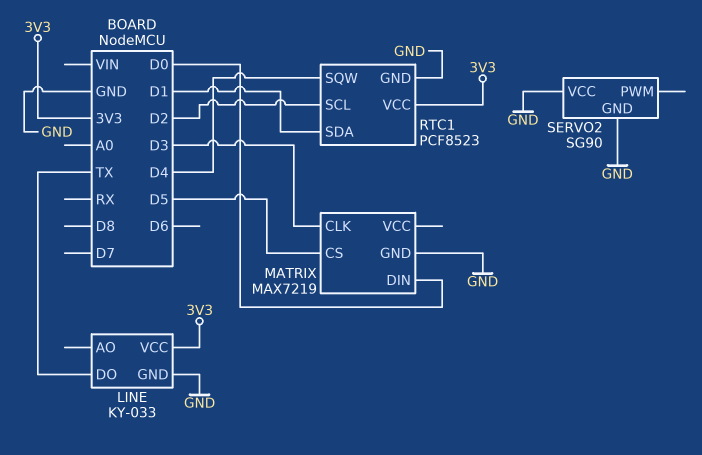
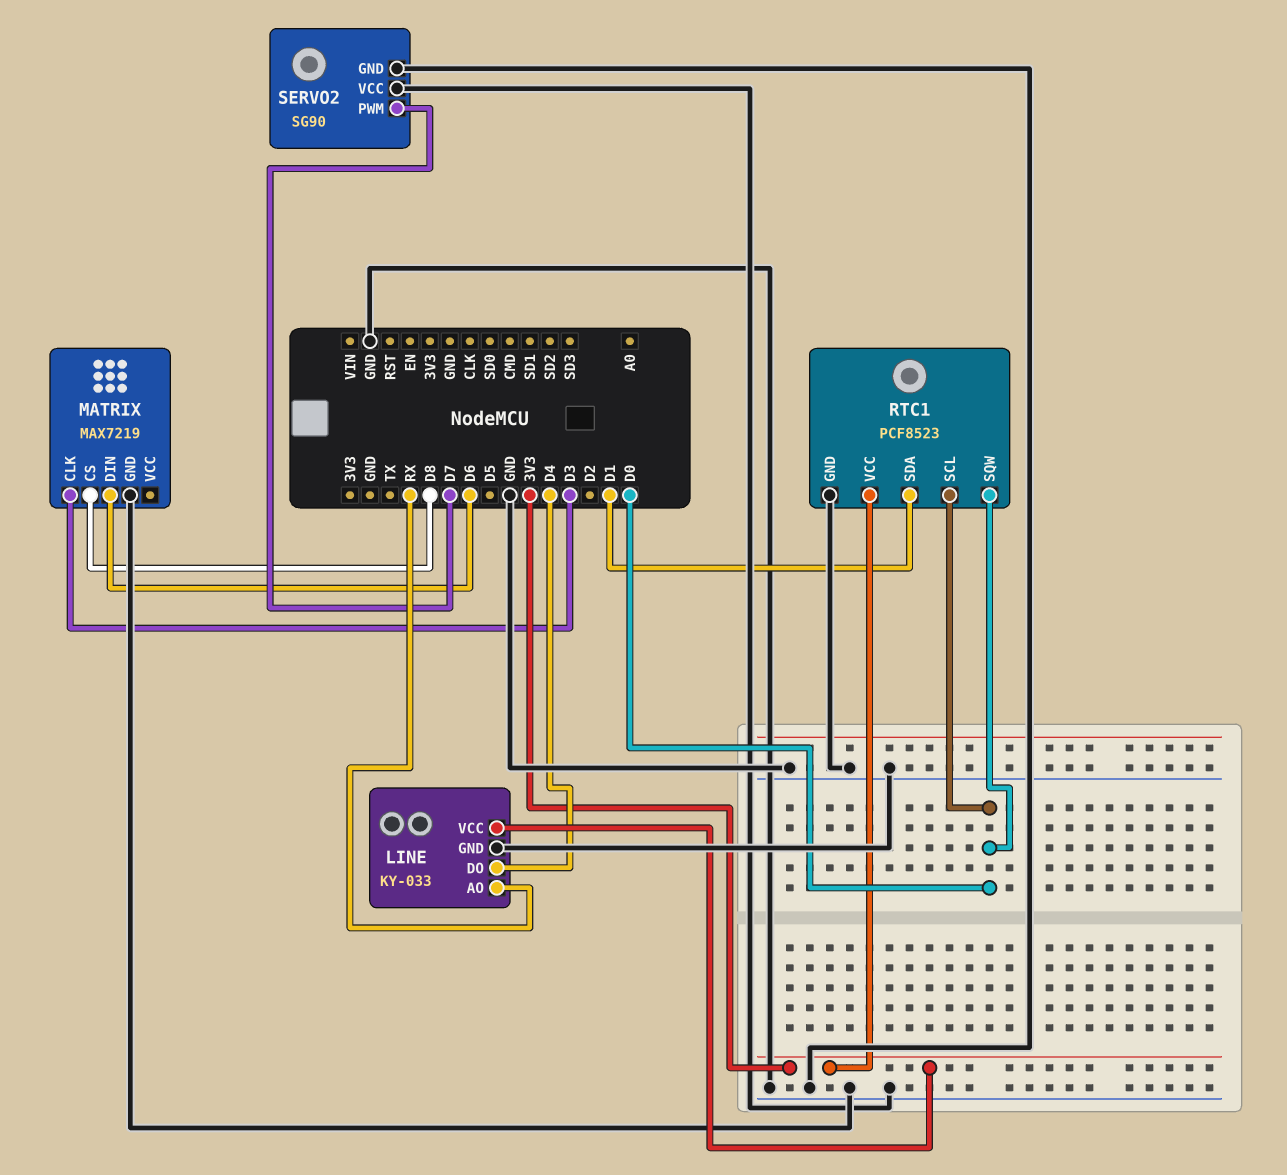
LINE pin AO: none -> RX
LINE pin DO: TX -> D4
MATRIX pin CS: D5 -> D8
MATRIX pin DIN: D0 -> D6
RTC1 pin SCL: D2 -> D0
RTC1 pin SQW: D4 -> D0
SERVO2 pin PWM: none -> D7

